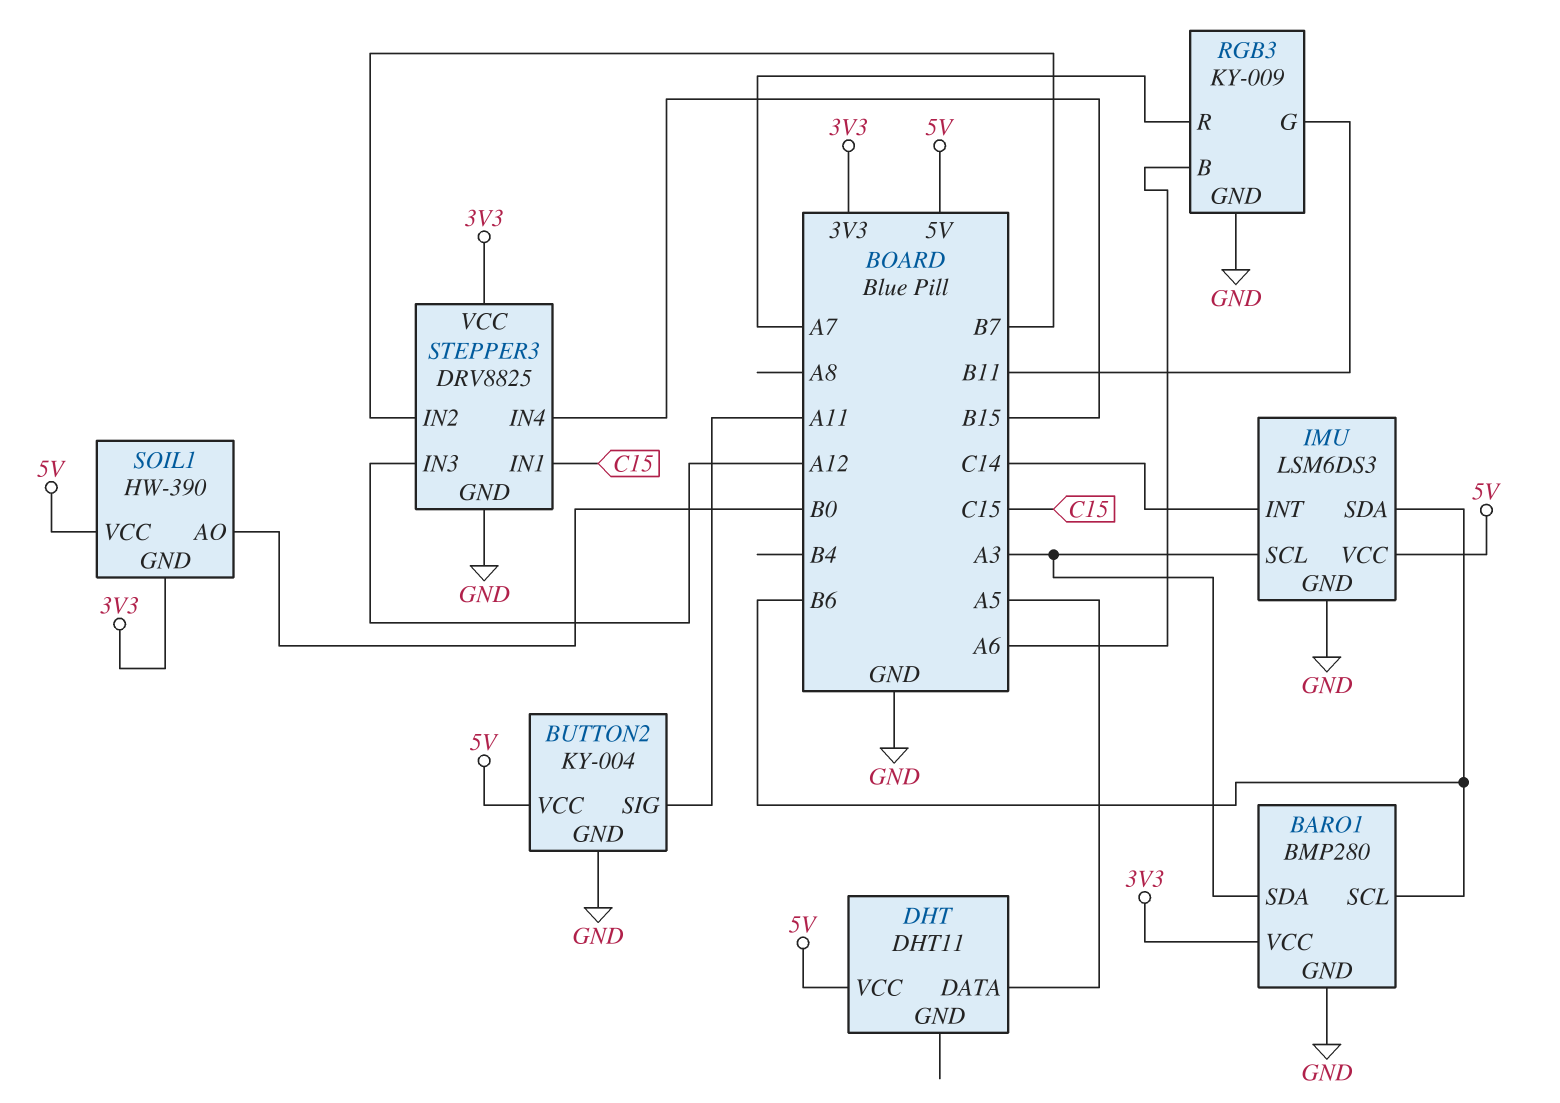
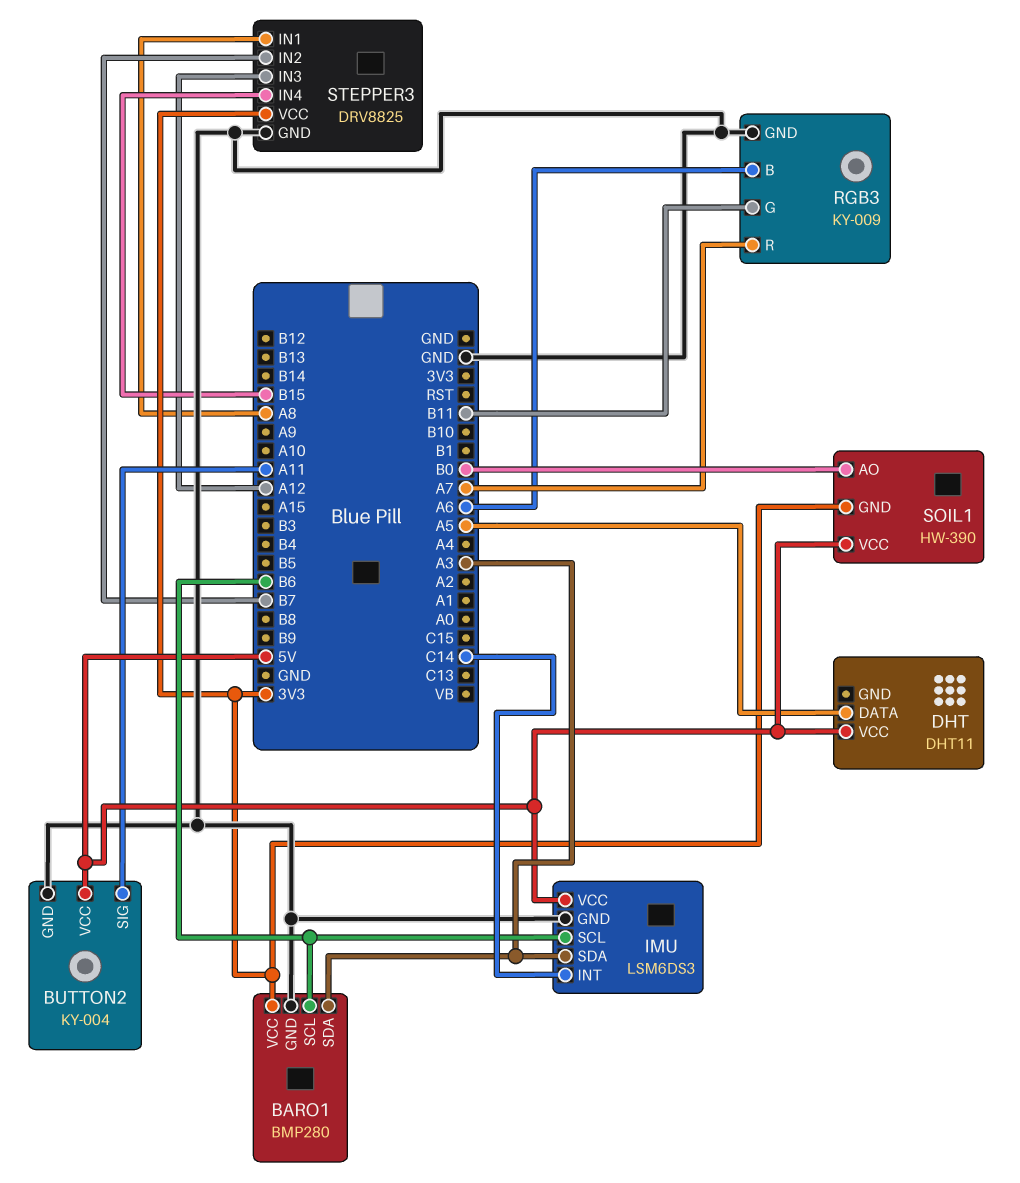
IMU pin SCL: A3 -> B6
IMU pin SDA: B6 -> A3
STEPPER3 pin IN1: C15 -> A8

